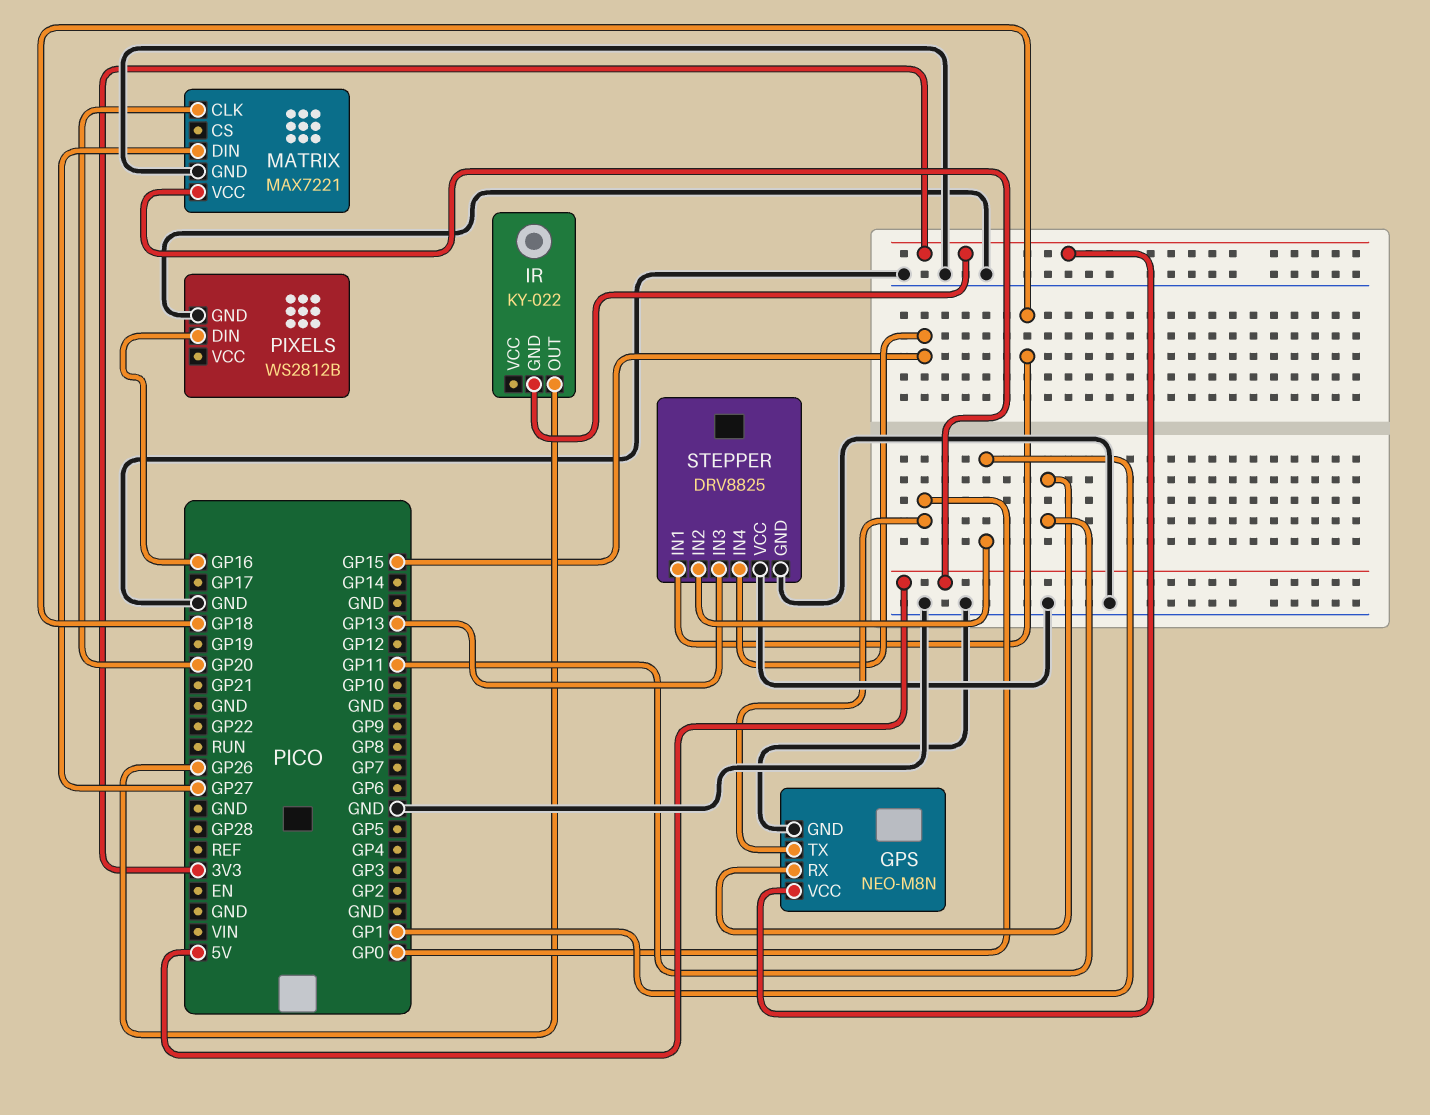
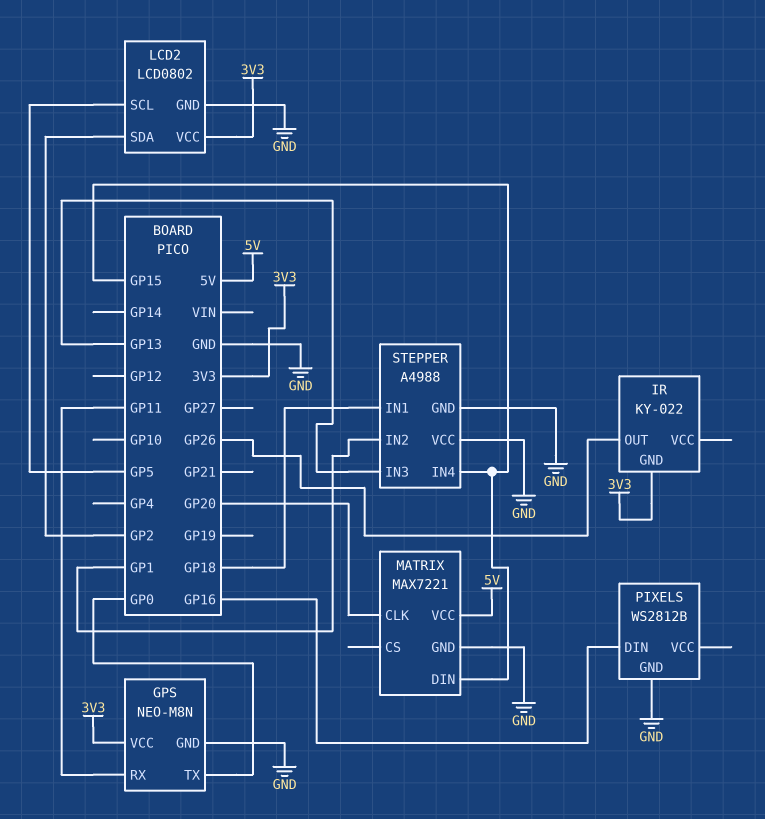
LCD2: none -> LCD0802
LCD2 pin GND: none -> GND
LCD2 pin SCL: none -> GP5
LCD2 pin SDA: none -> GP2
LCD2 pin VCC: none -> 3V3
MATRIX pin DIN: GP27 -> GP15
STEPPER: DRV8825 -> A4988

